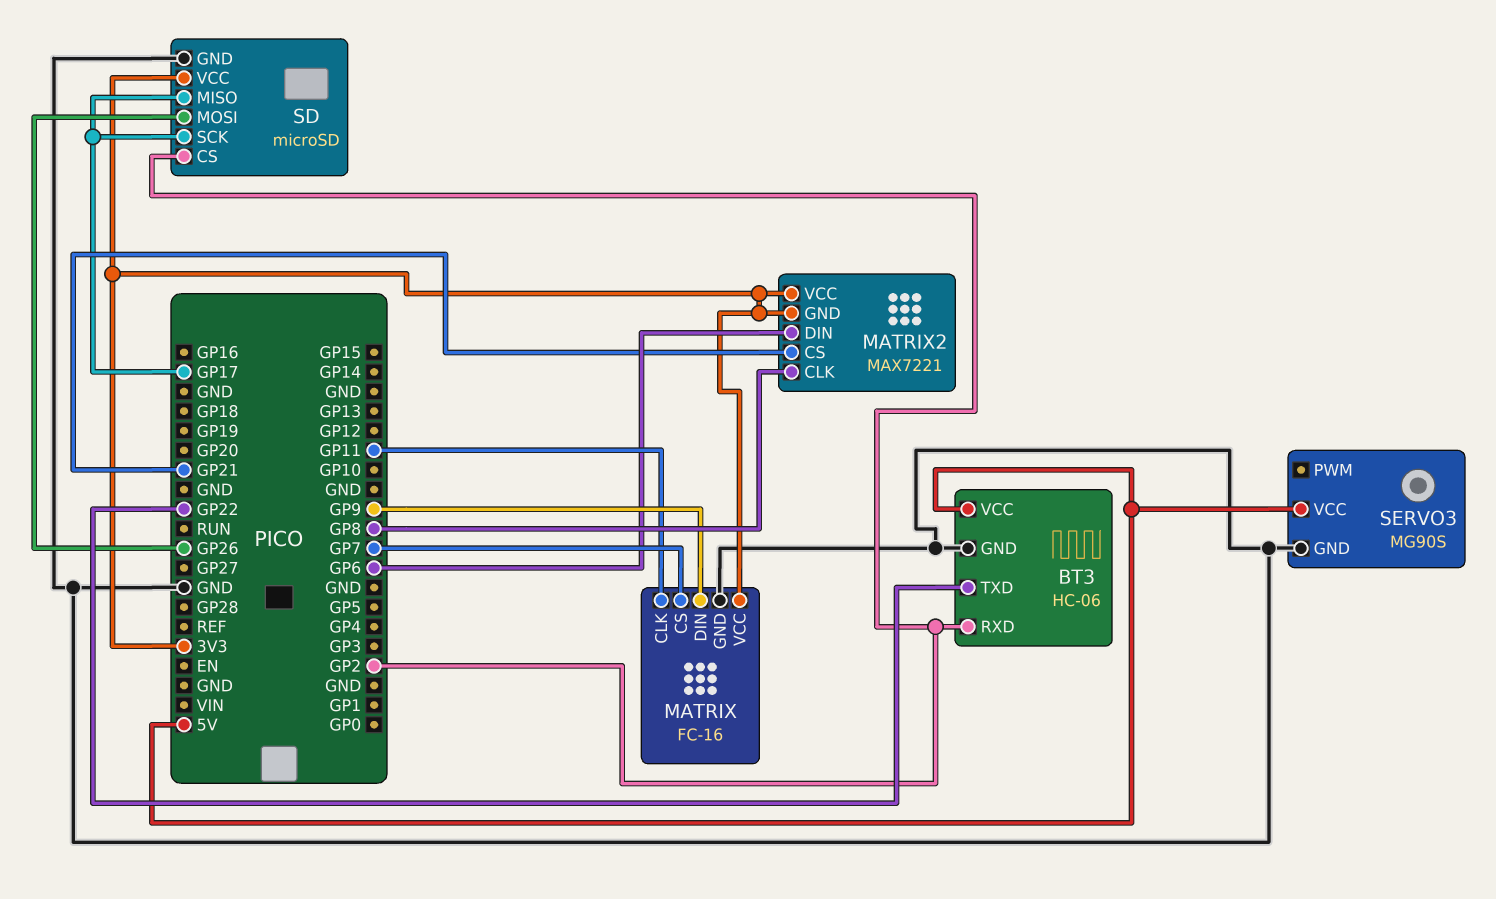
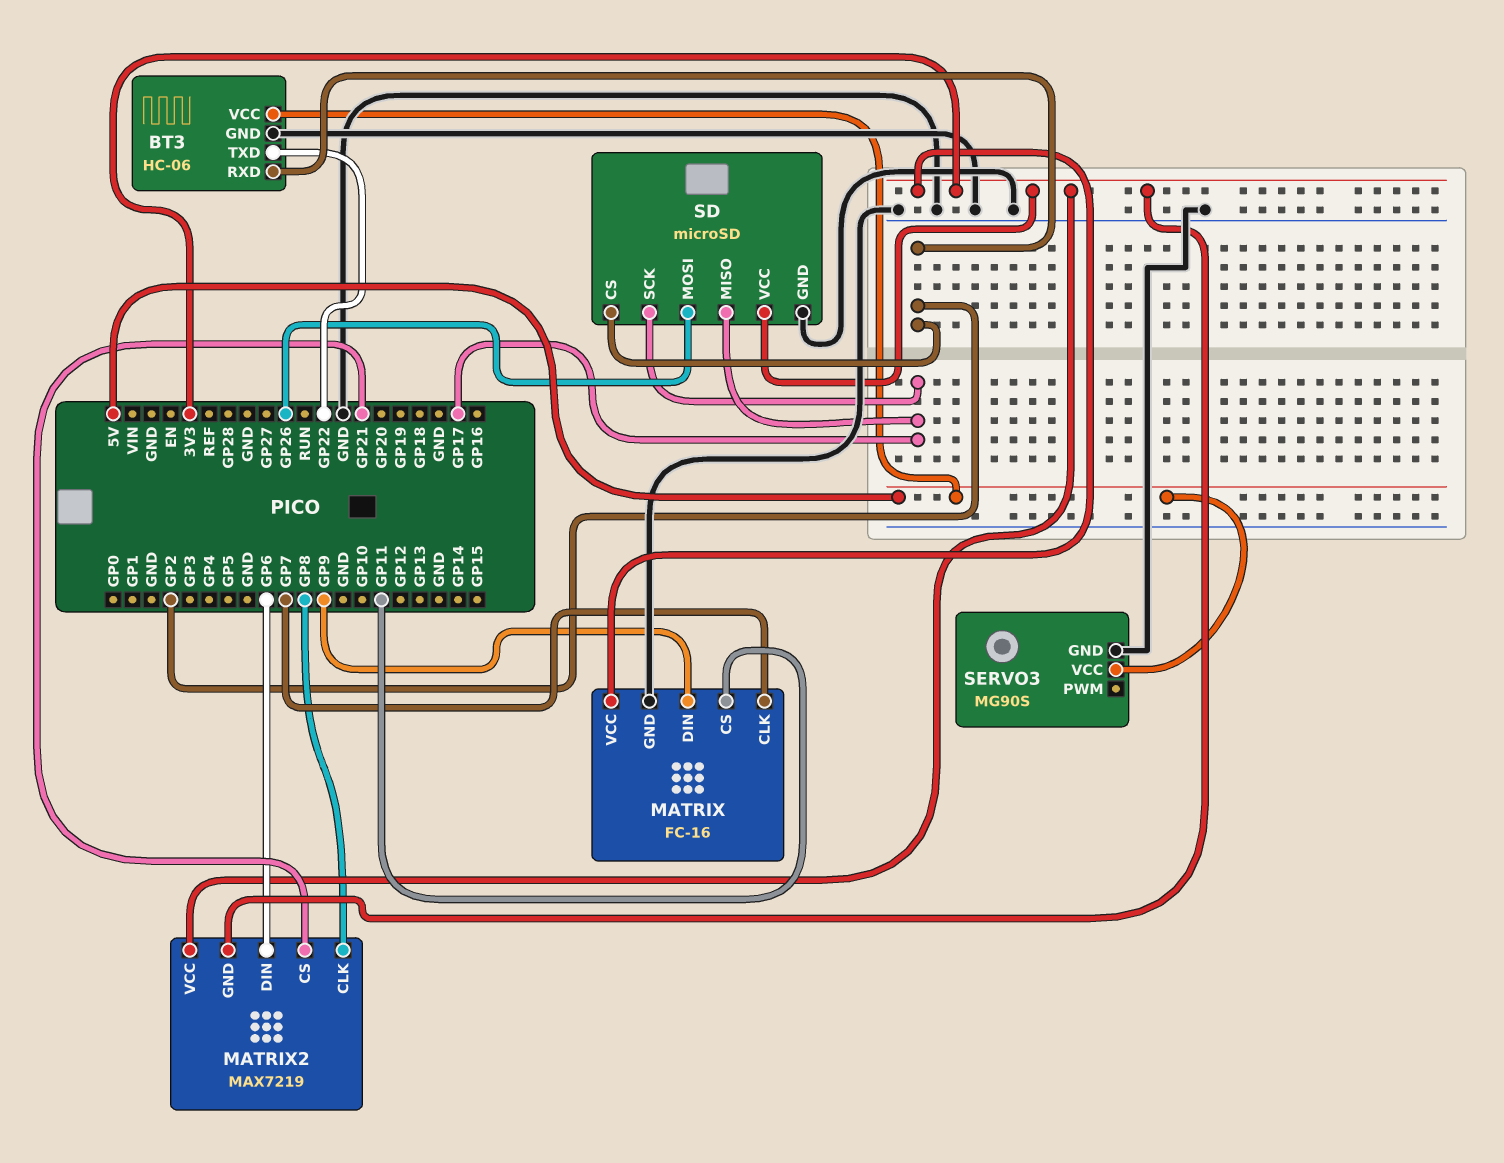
MATRIX pin CLK: GP11 -> GP7
MATRIX pin CS: GP7 -> GP11
MATRIX2: MAX7221 -> MAX7219

